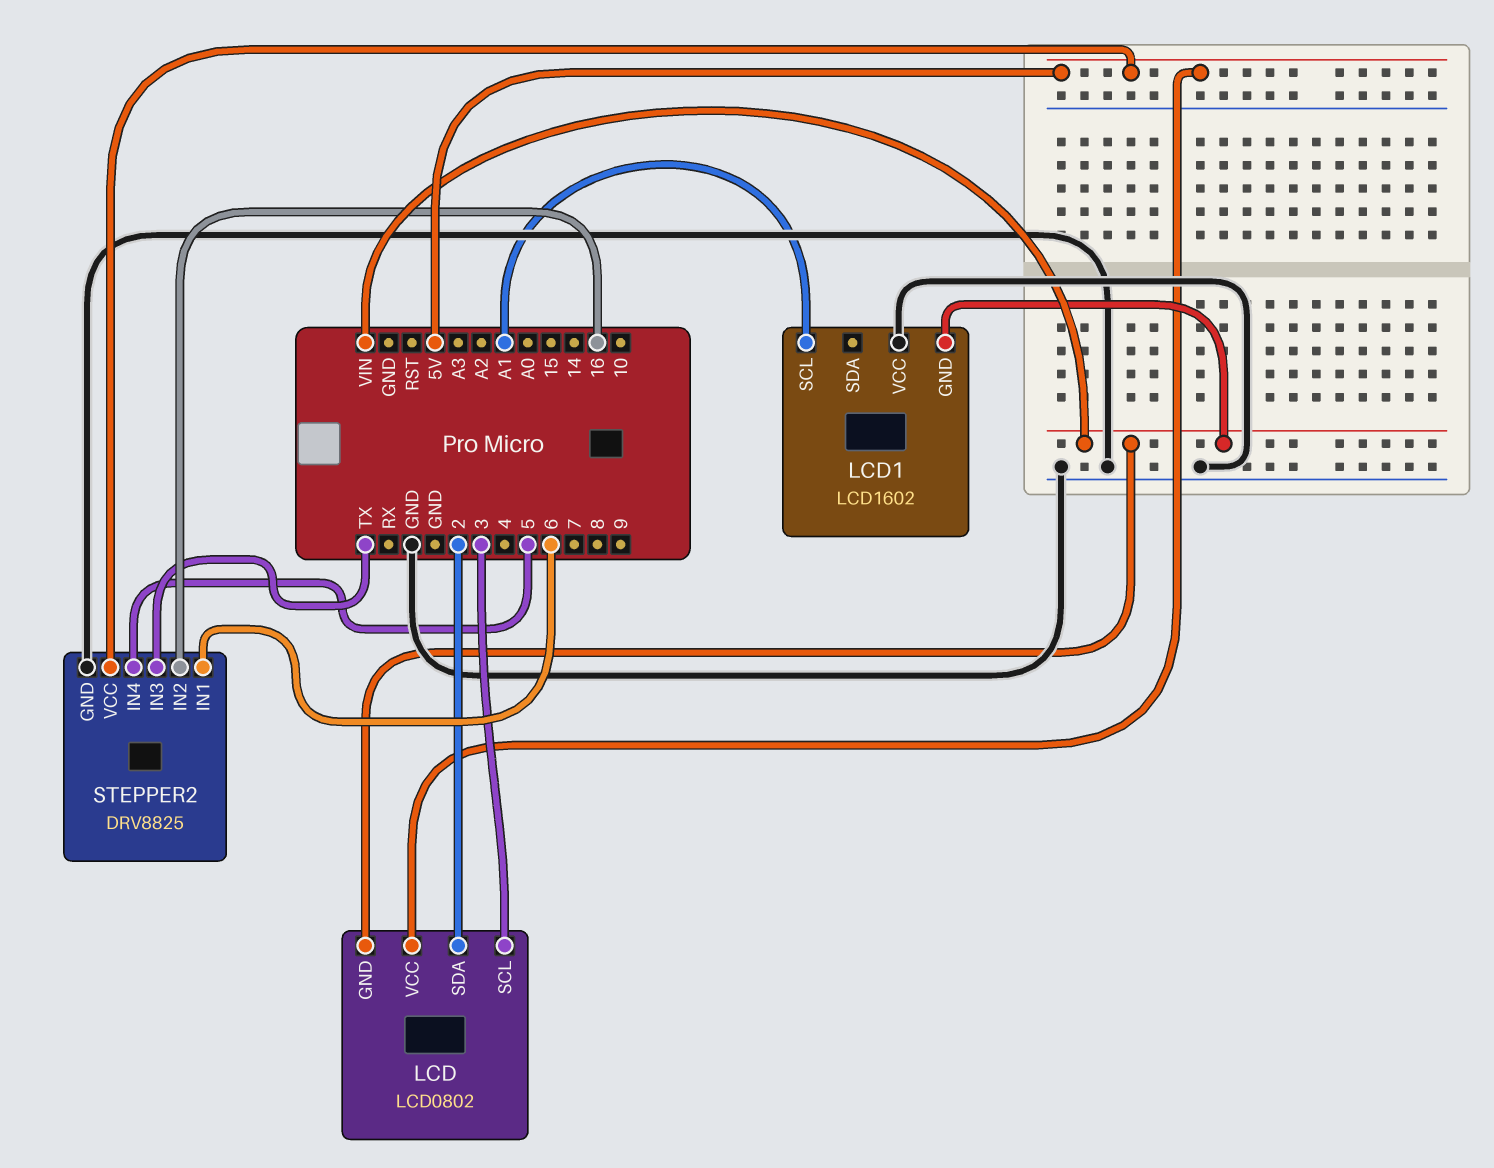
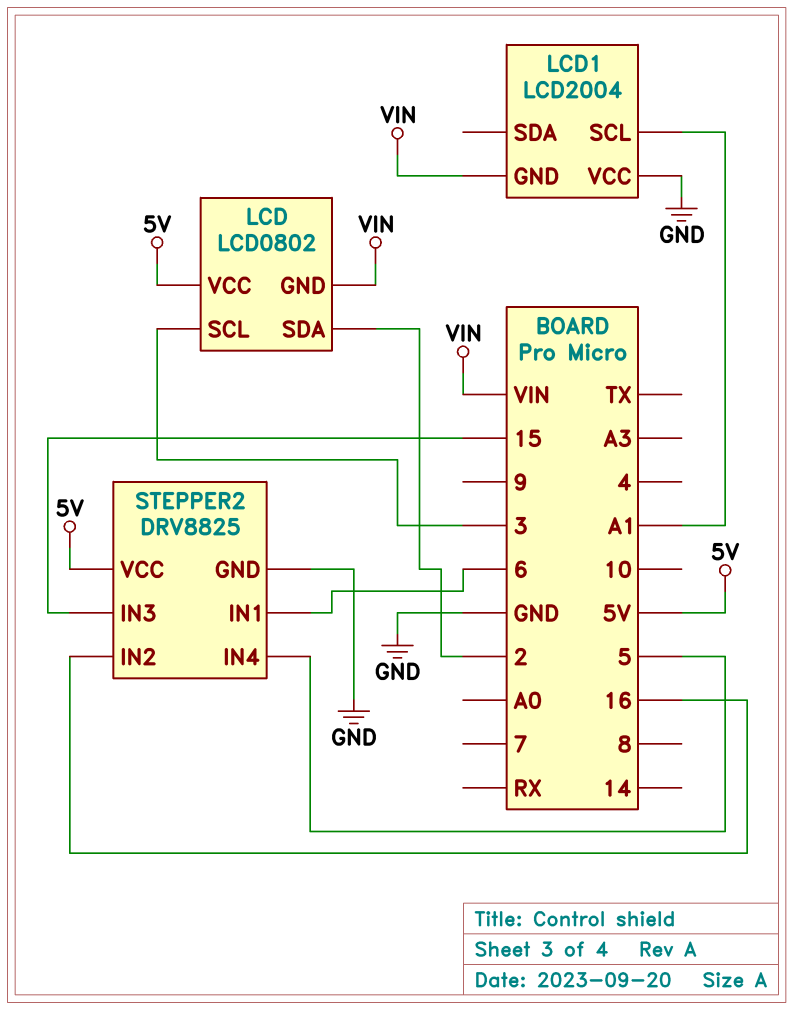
LCD1: LCD1602 -> LCD2004
STEPPER2 pin IN3: TX -> 15

